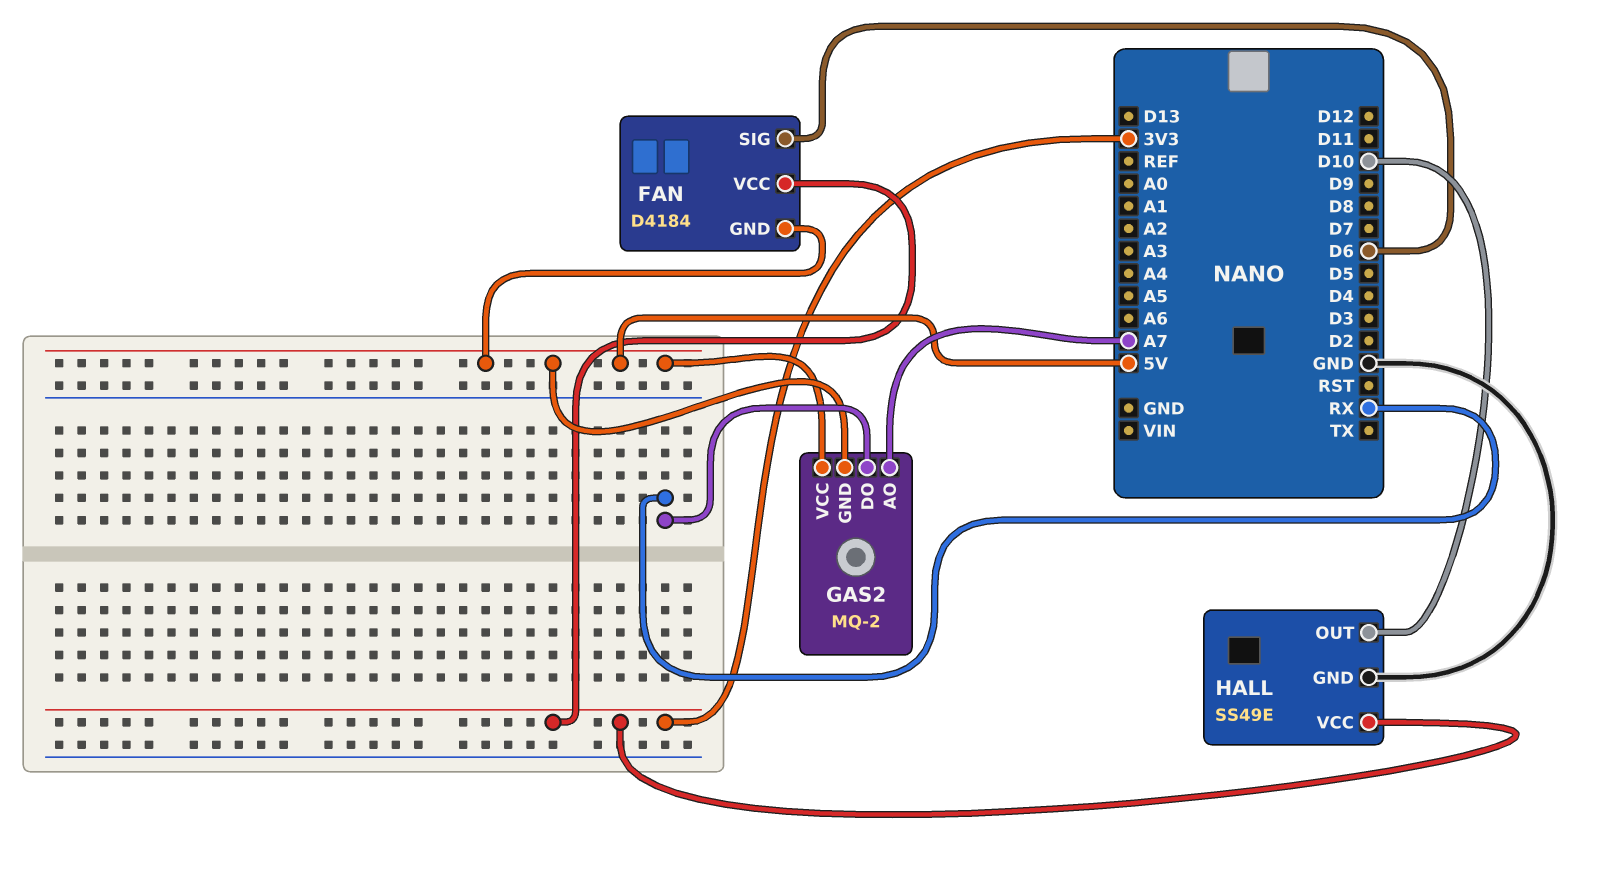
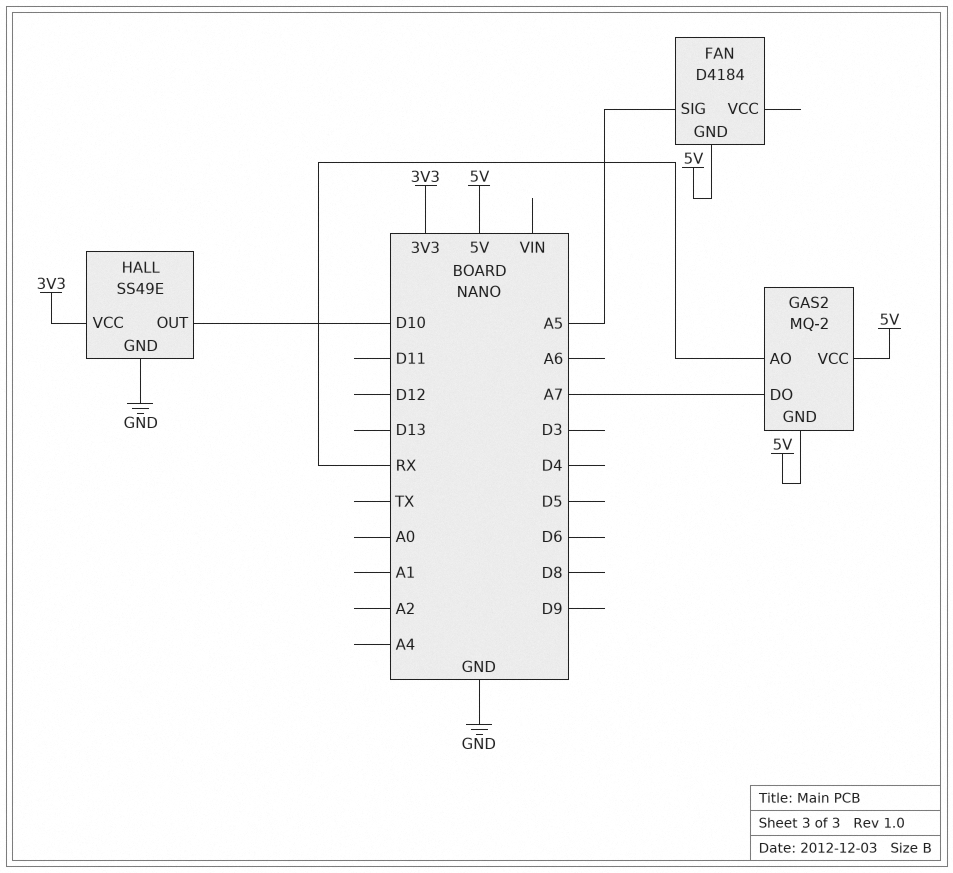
FAN pin SIG: D6 -> A5
FAN pin VCC: 3V3 -> none
GAS2 pin AO: A7 -> RX
GAS2 pin DO: RX -> A7

